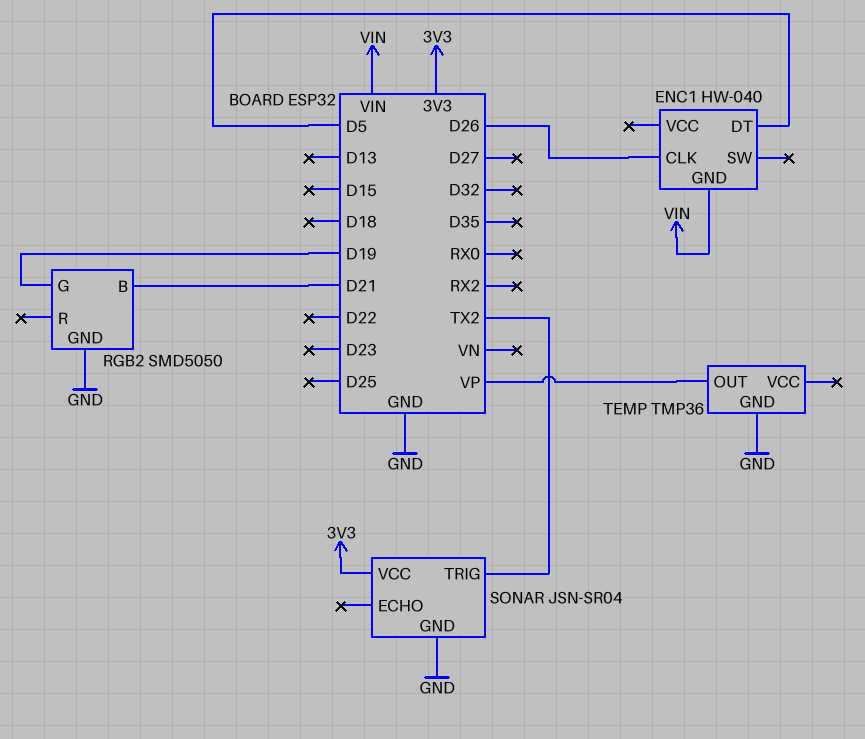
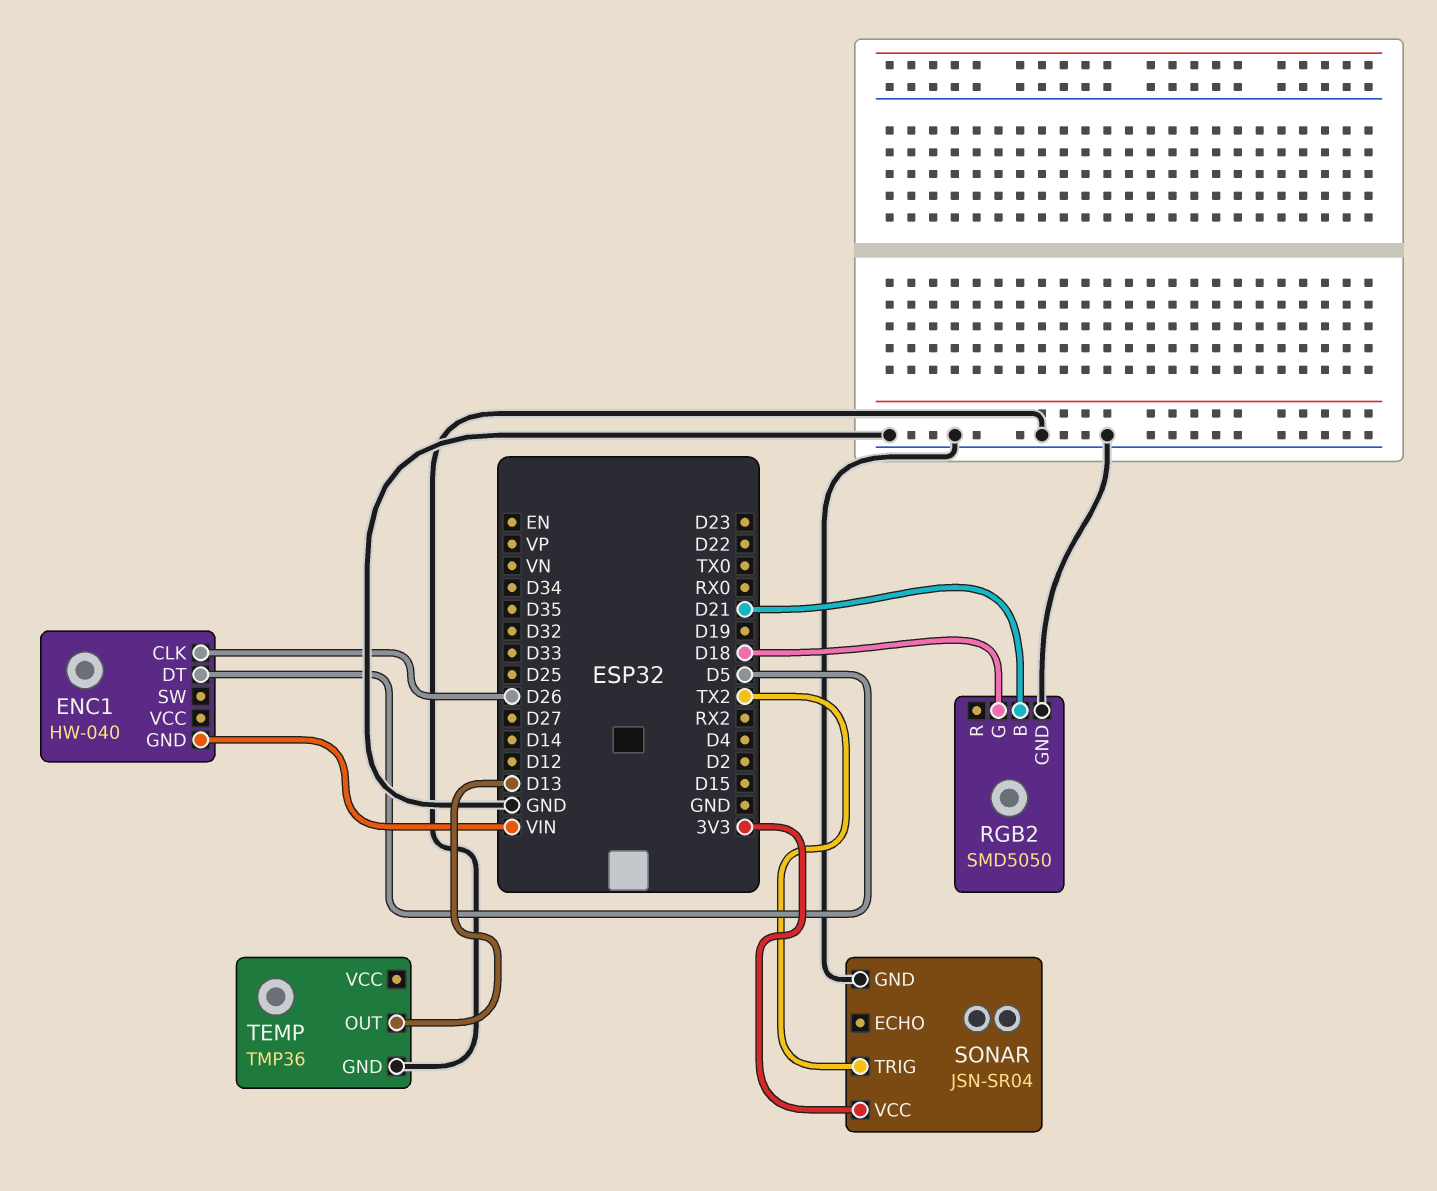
RGB2 pin G: D19 -> D18
TEMP pin OUT: VP -> D13

